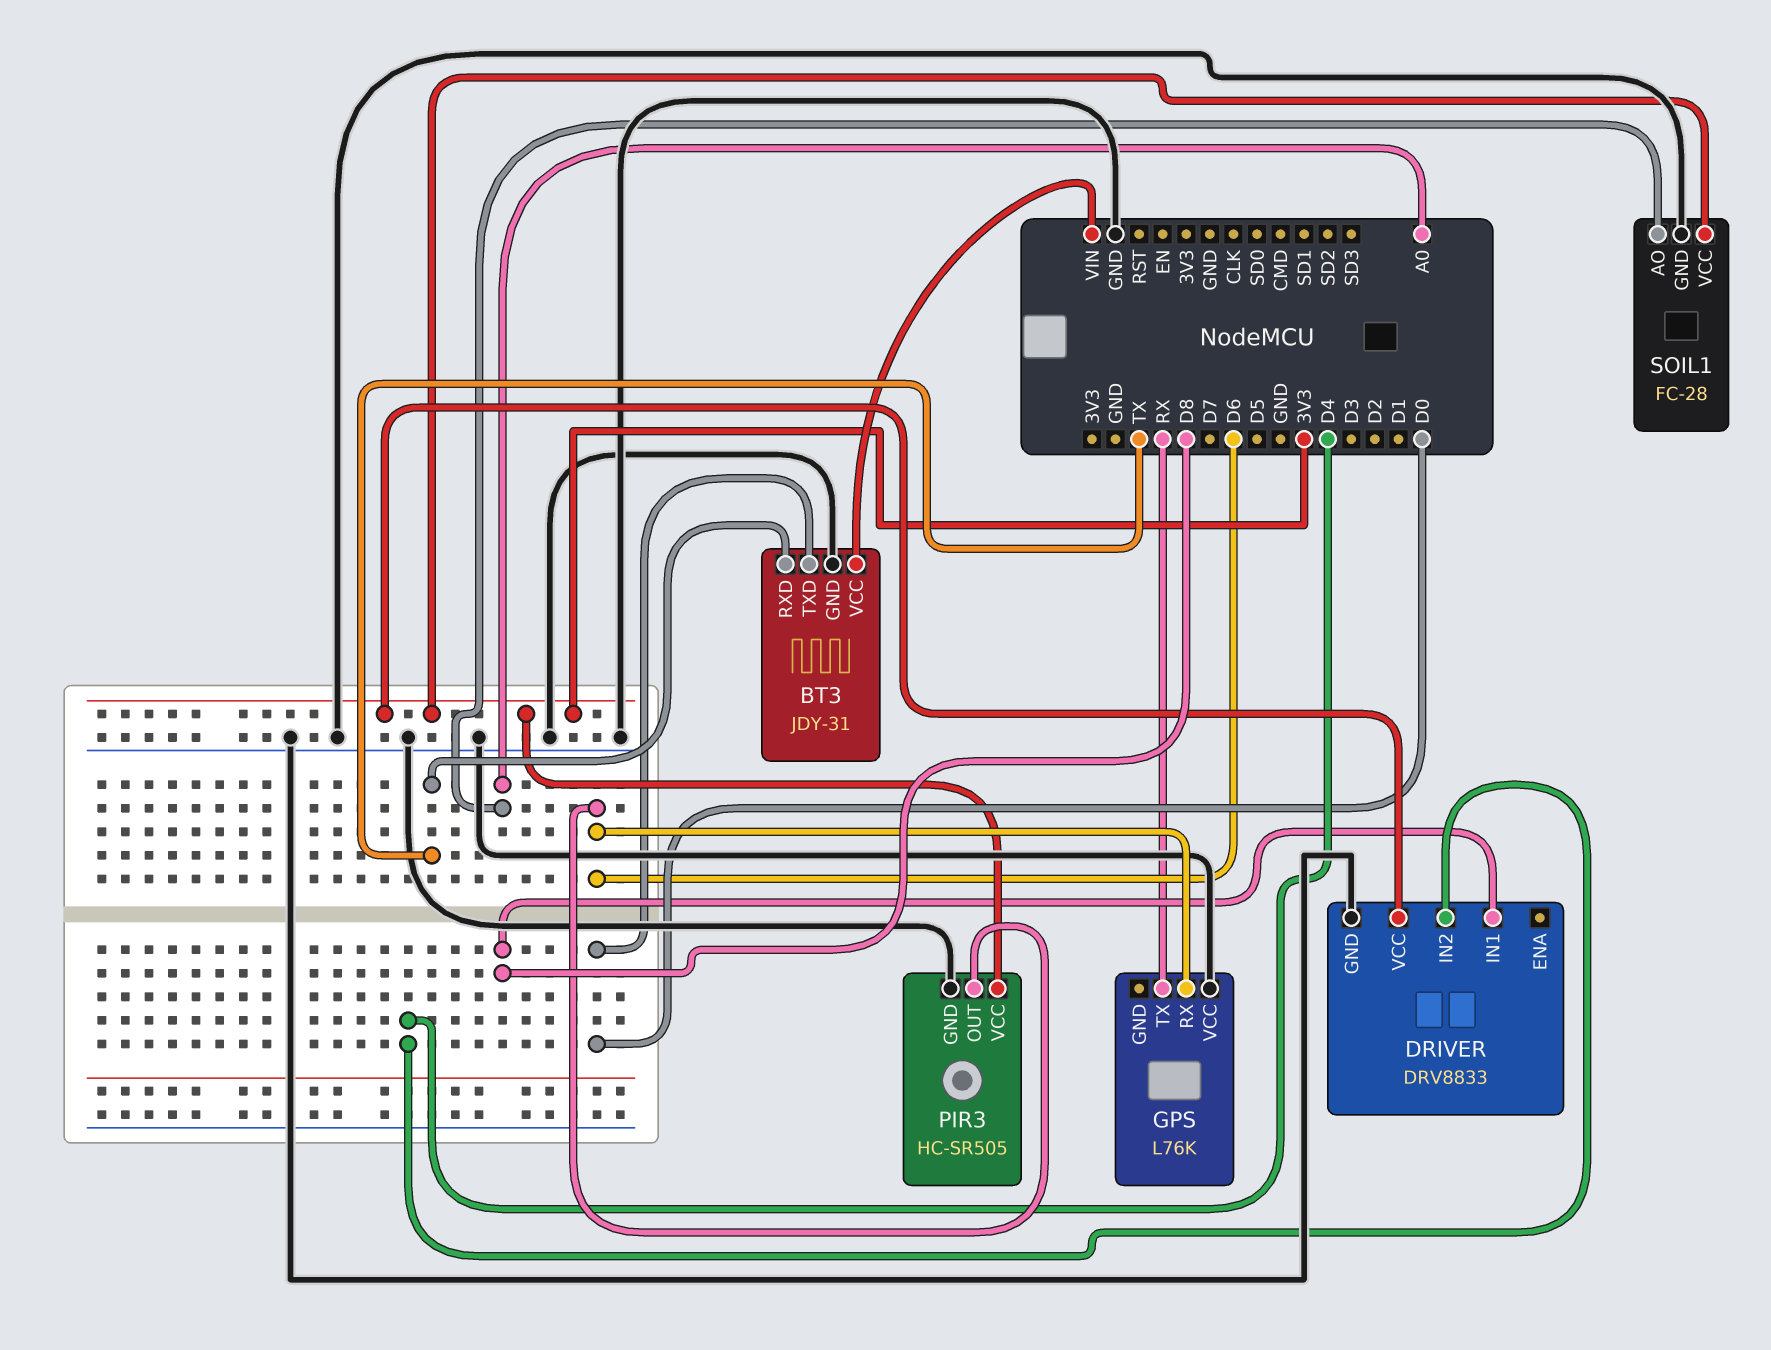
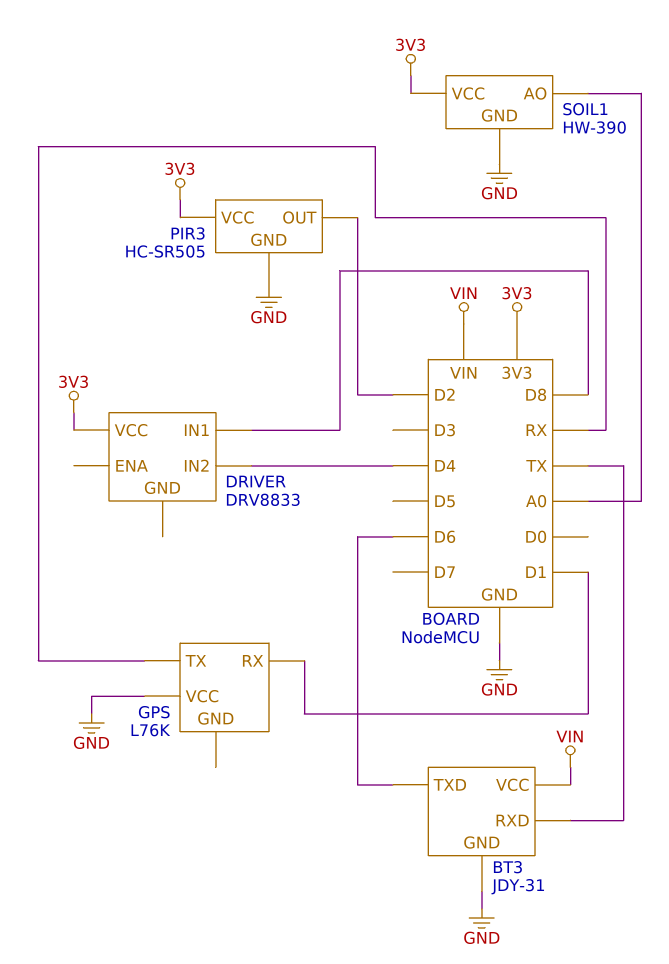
BT3 pin TXD: D0 -> D6
DRIVER pin GND: GND -> none
GPS pin RX: D6 -> D1
PIR3 pin OUT: D6 -> D2
SOIL1: FC-28 -> HW-390

